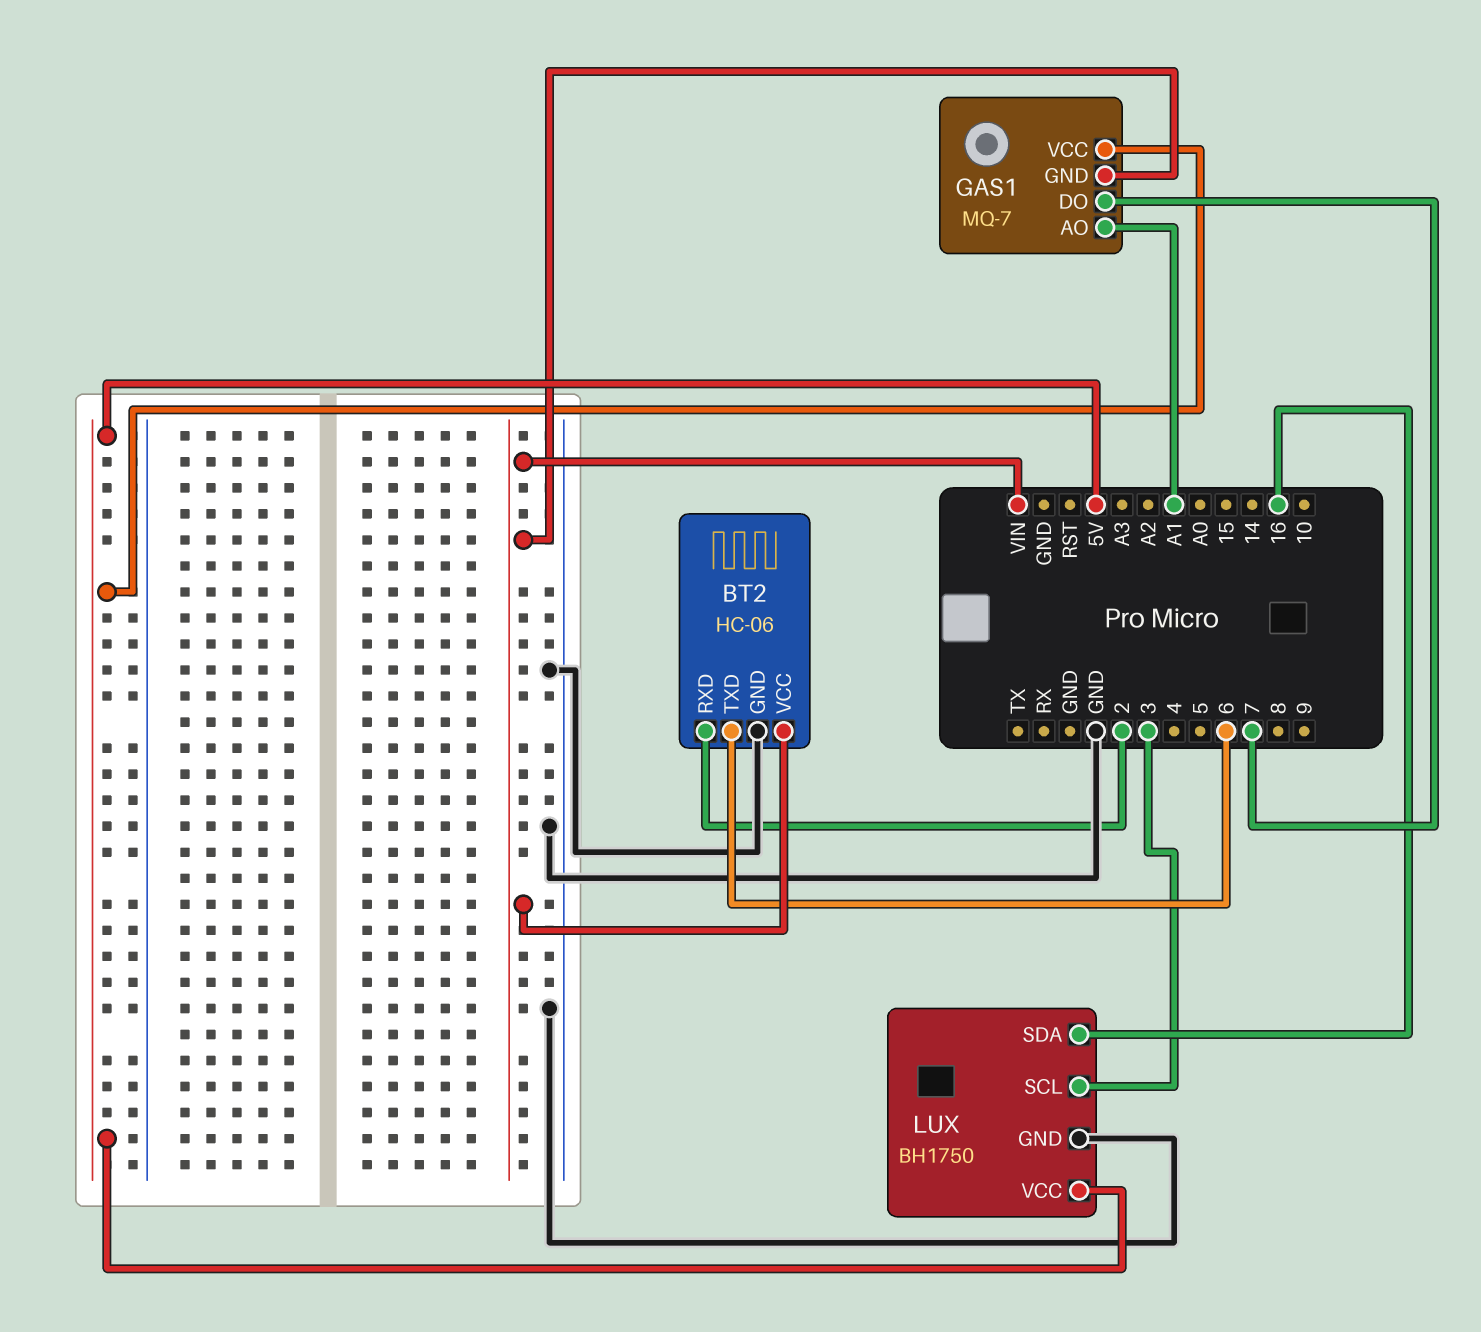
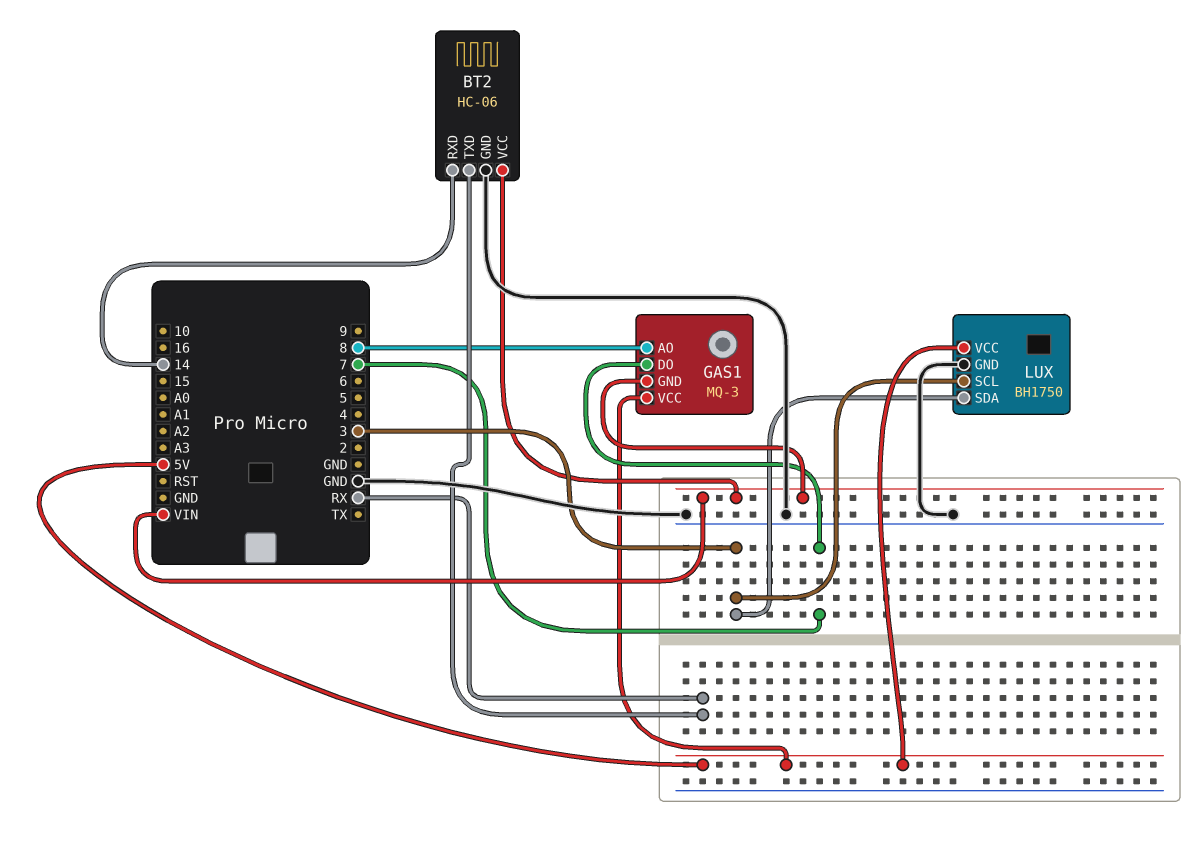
BT2 pin RXD: 2 -> 14
BT2 pin TXD: 6 -> RX
GAS1: MQ-7 -> MQ-3
GAS1 pin AO: A1 -> 8
LUX pin SDA: 16 -> 3

